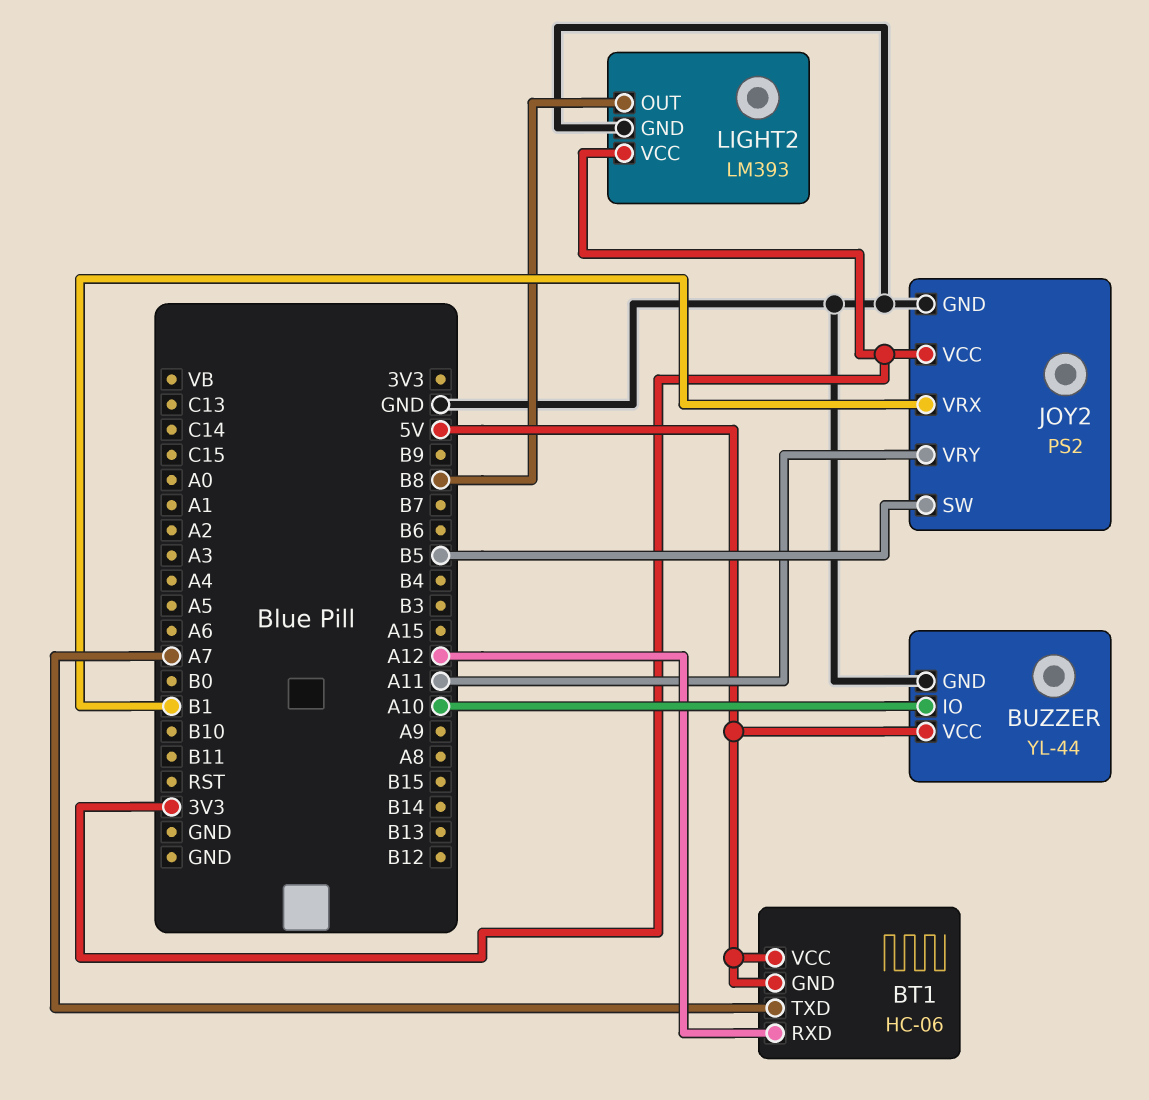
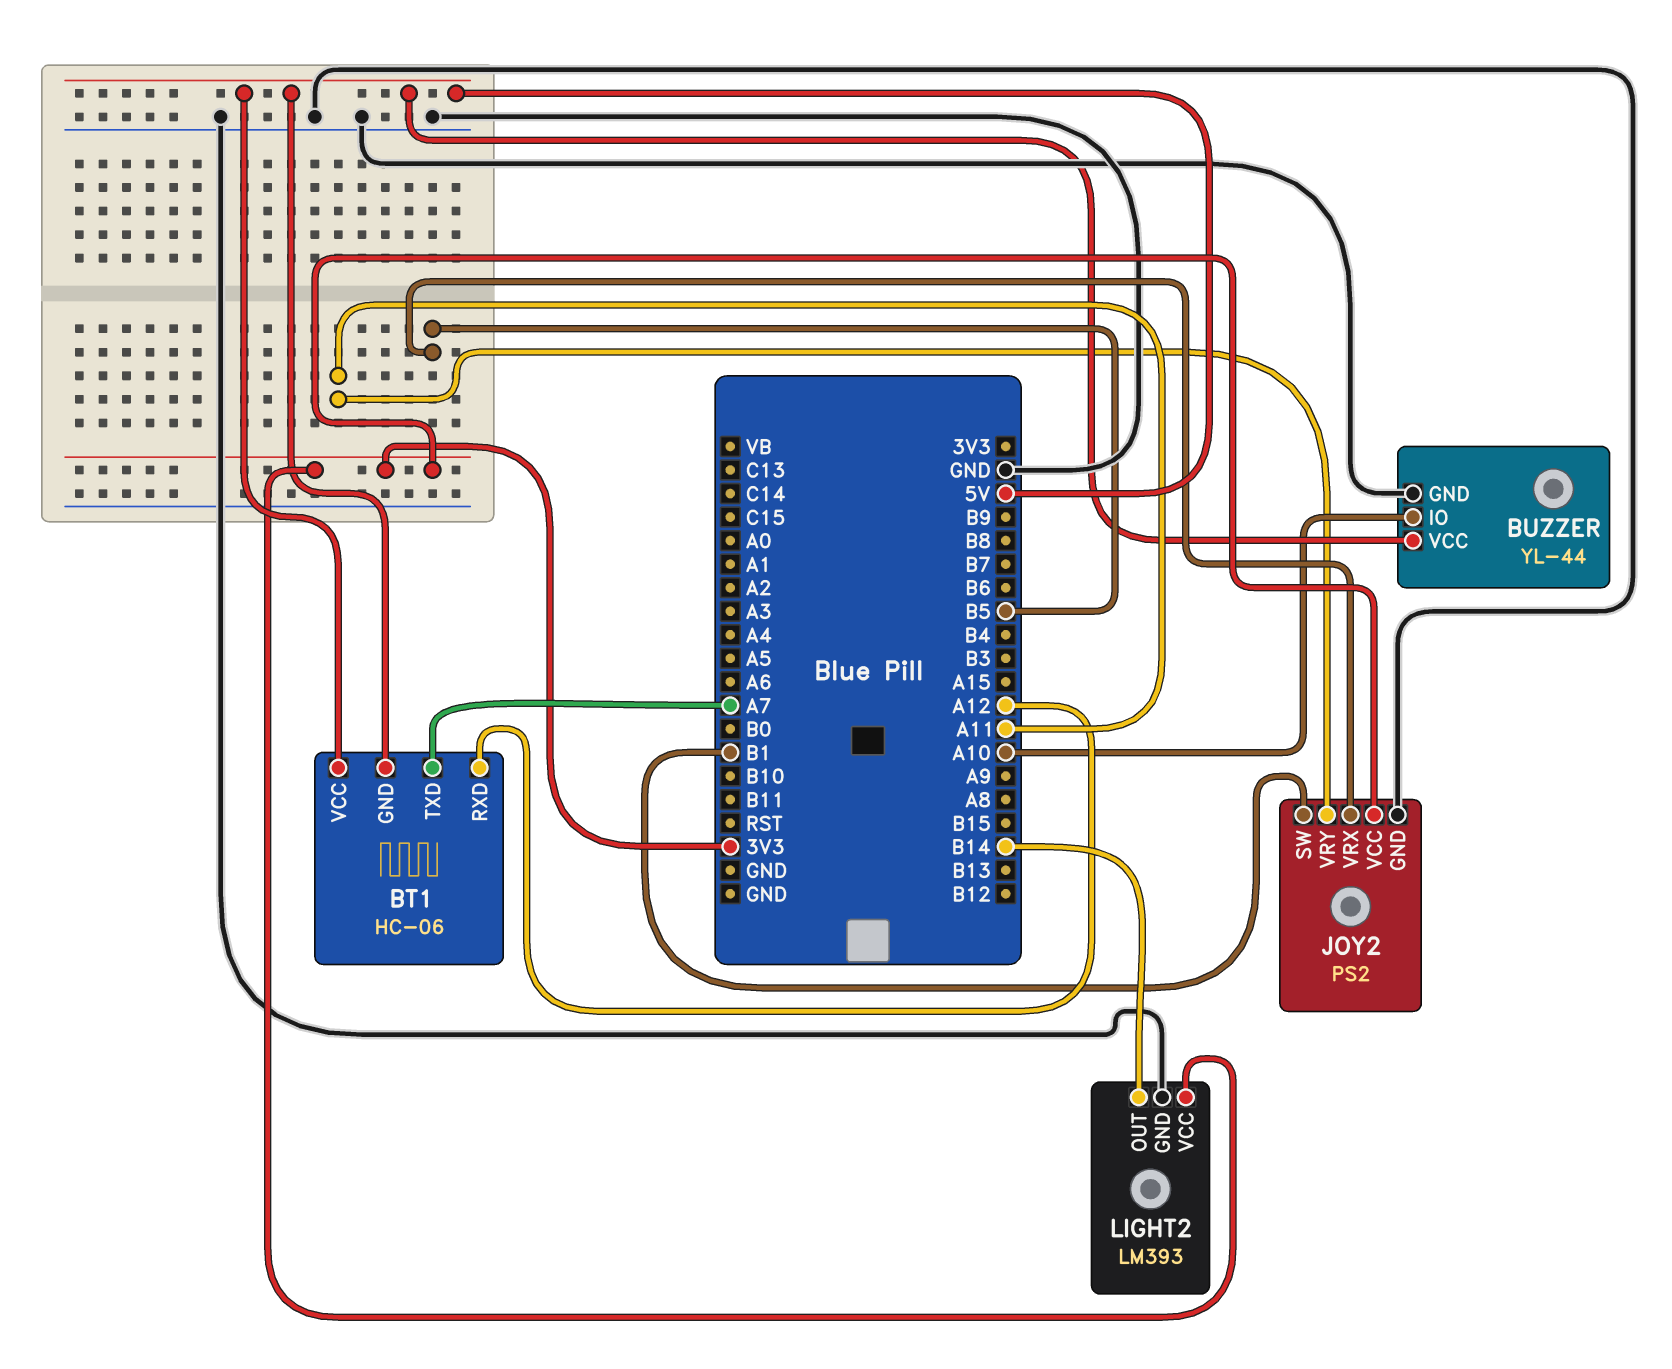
JOY2 pin SW: B5 -> B1
JOY2 pin VRX: B1 -> B5
LIGHT2 pin OUT: B8 -> B14

